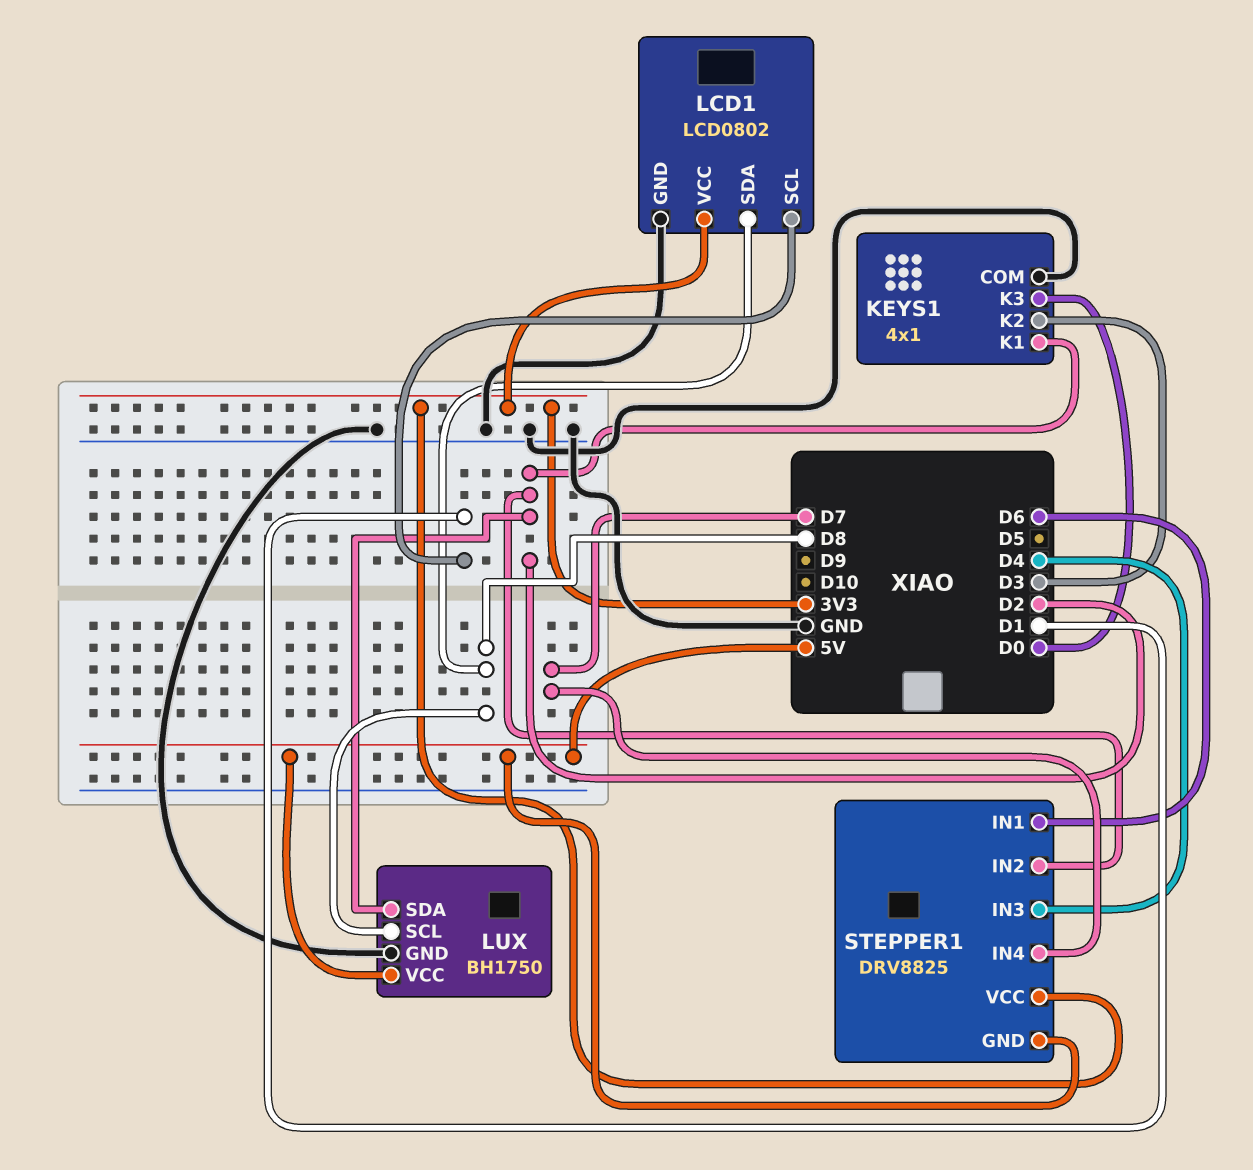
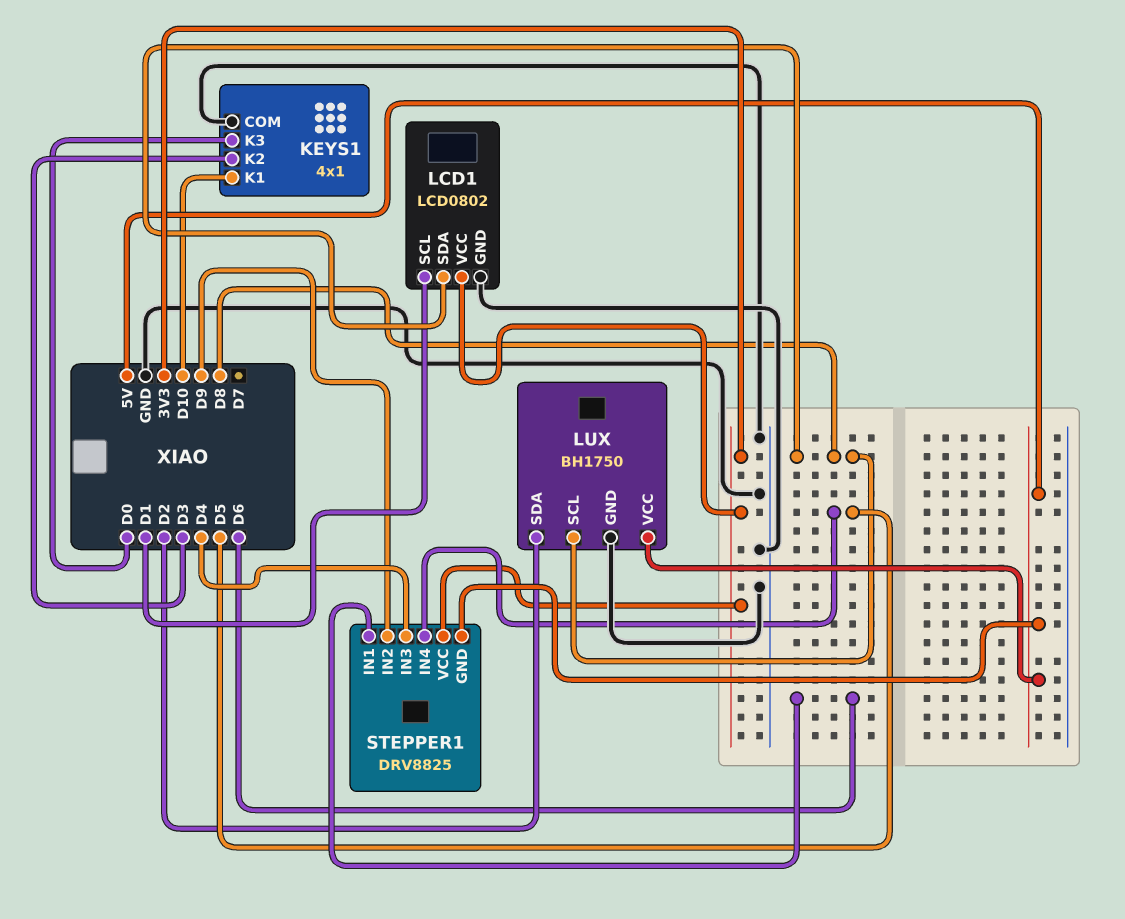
KEYS1 pin K1: D2 -> D10
STEPPER1 pin IN2: D2 -> D9
STEPPER1 pin IN4: D7 -> D5

